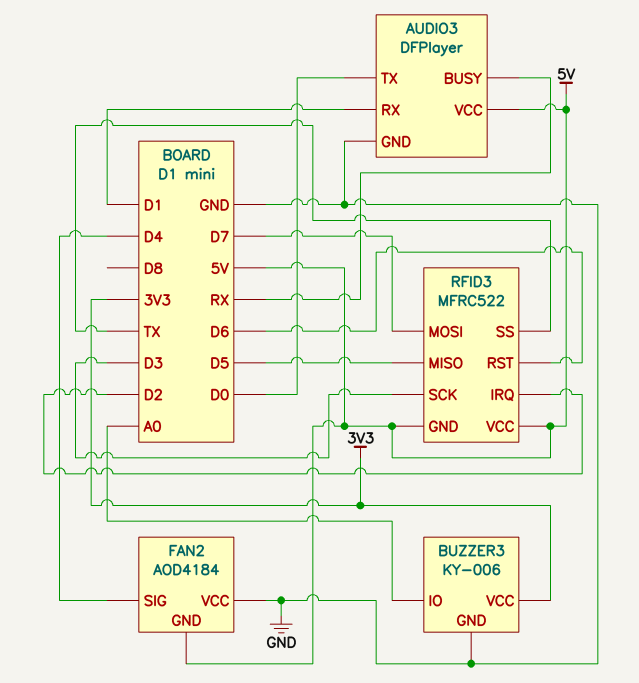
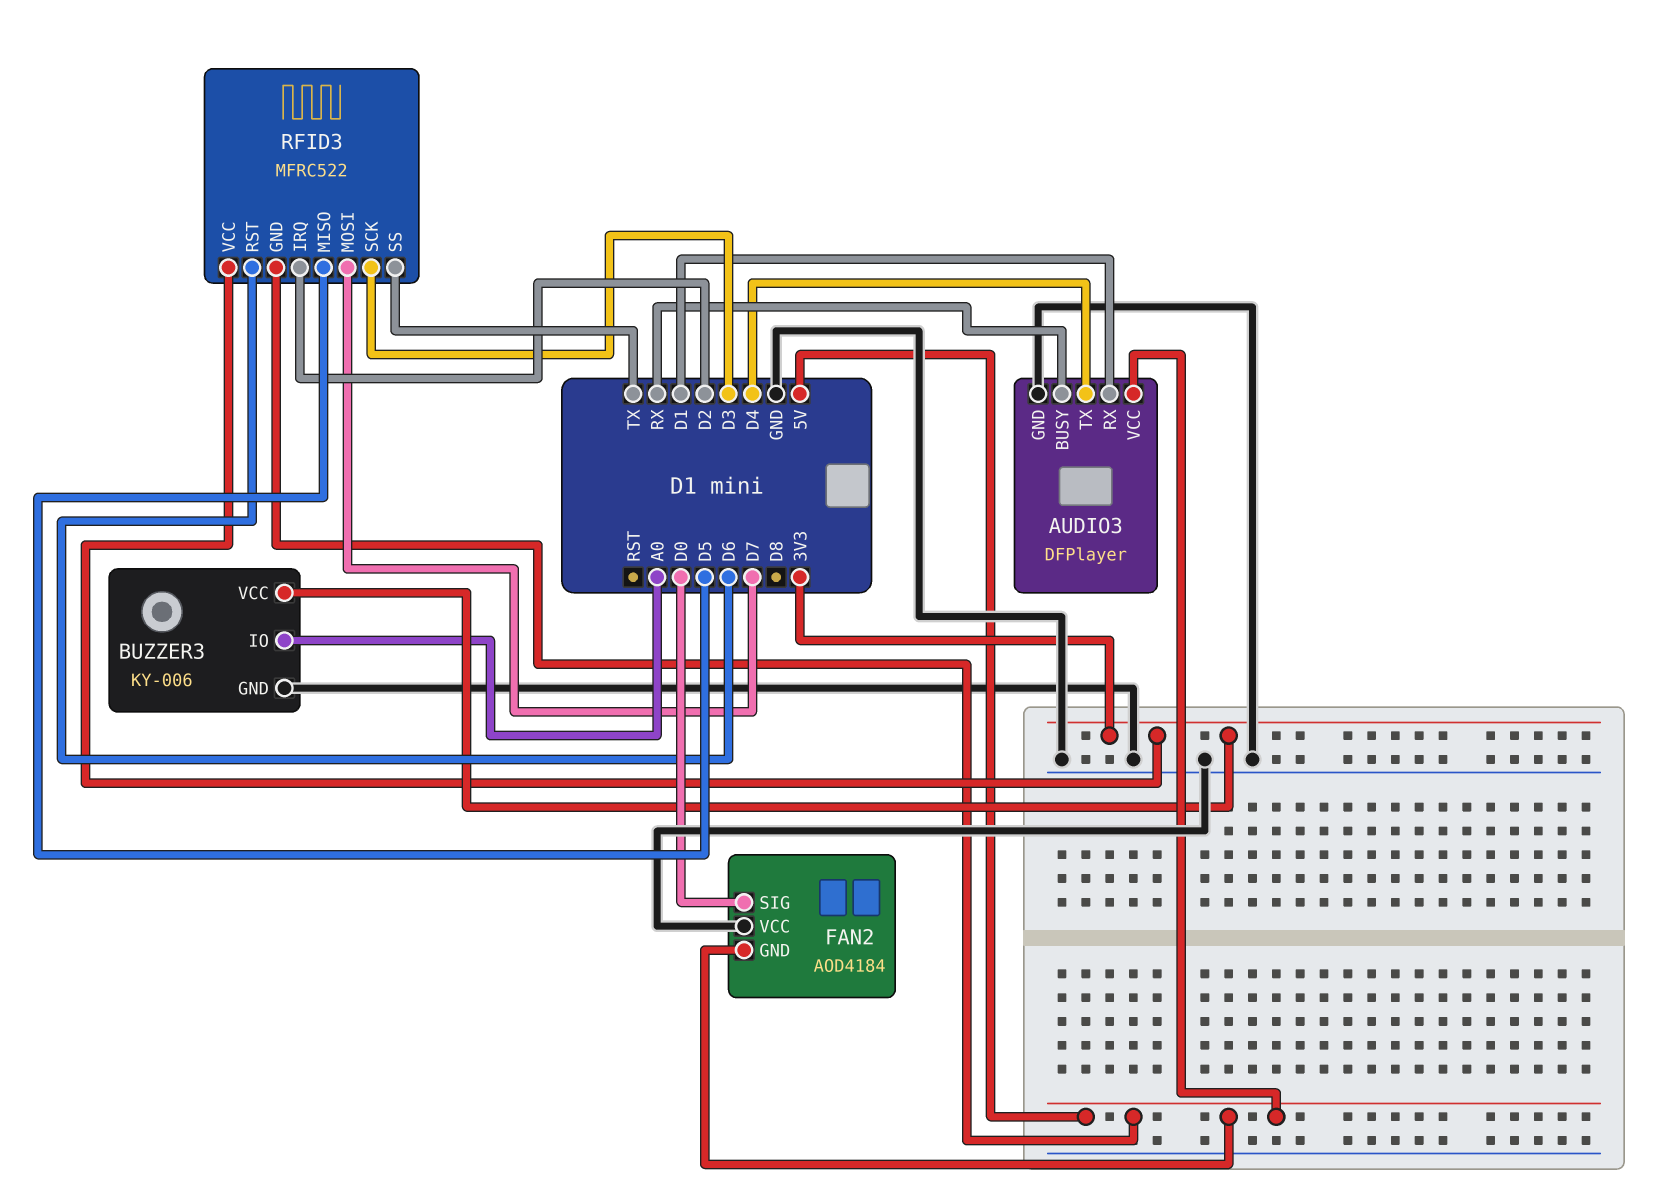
AUDIO3 pin TX: D0 -> D4
FAN2 pin SIG: D4 -> D0
RFID3 pin VCC: 5V -> 3V3

